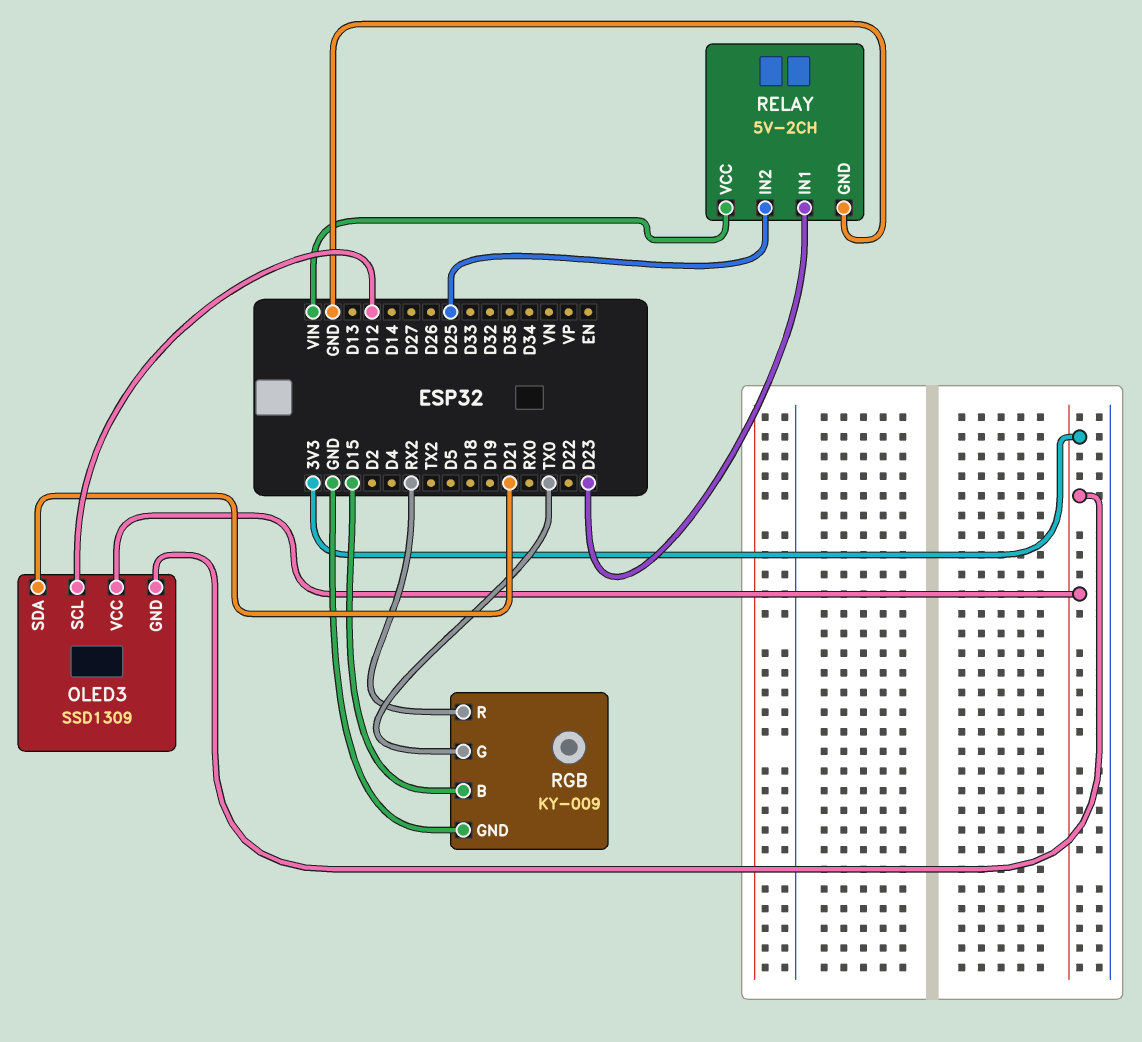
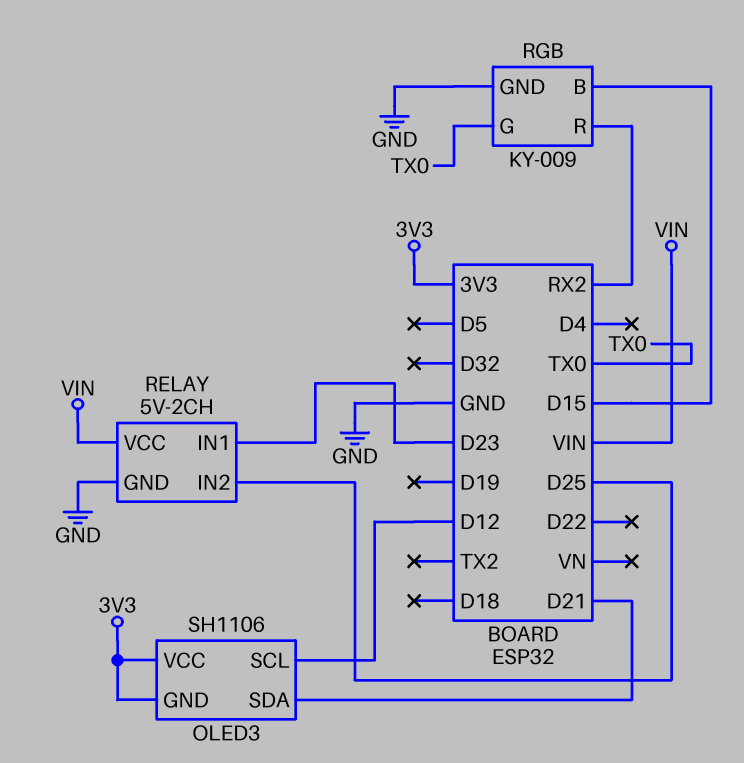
OLED3: SSD1309 -> SH1106

